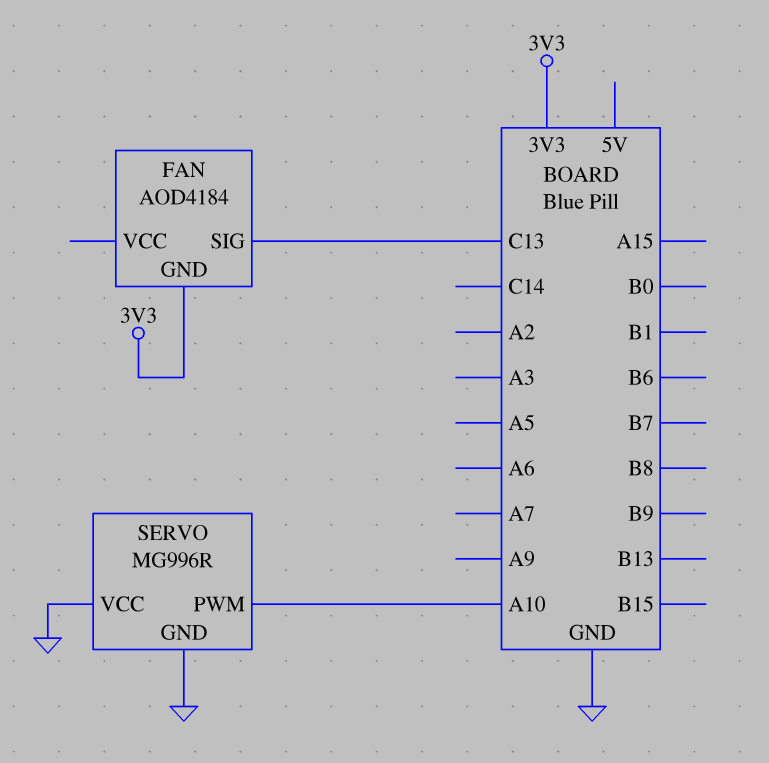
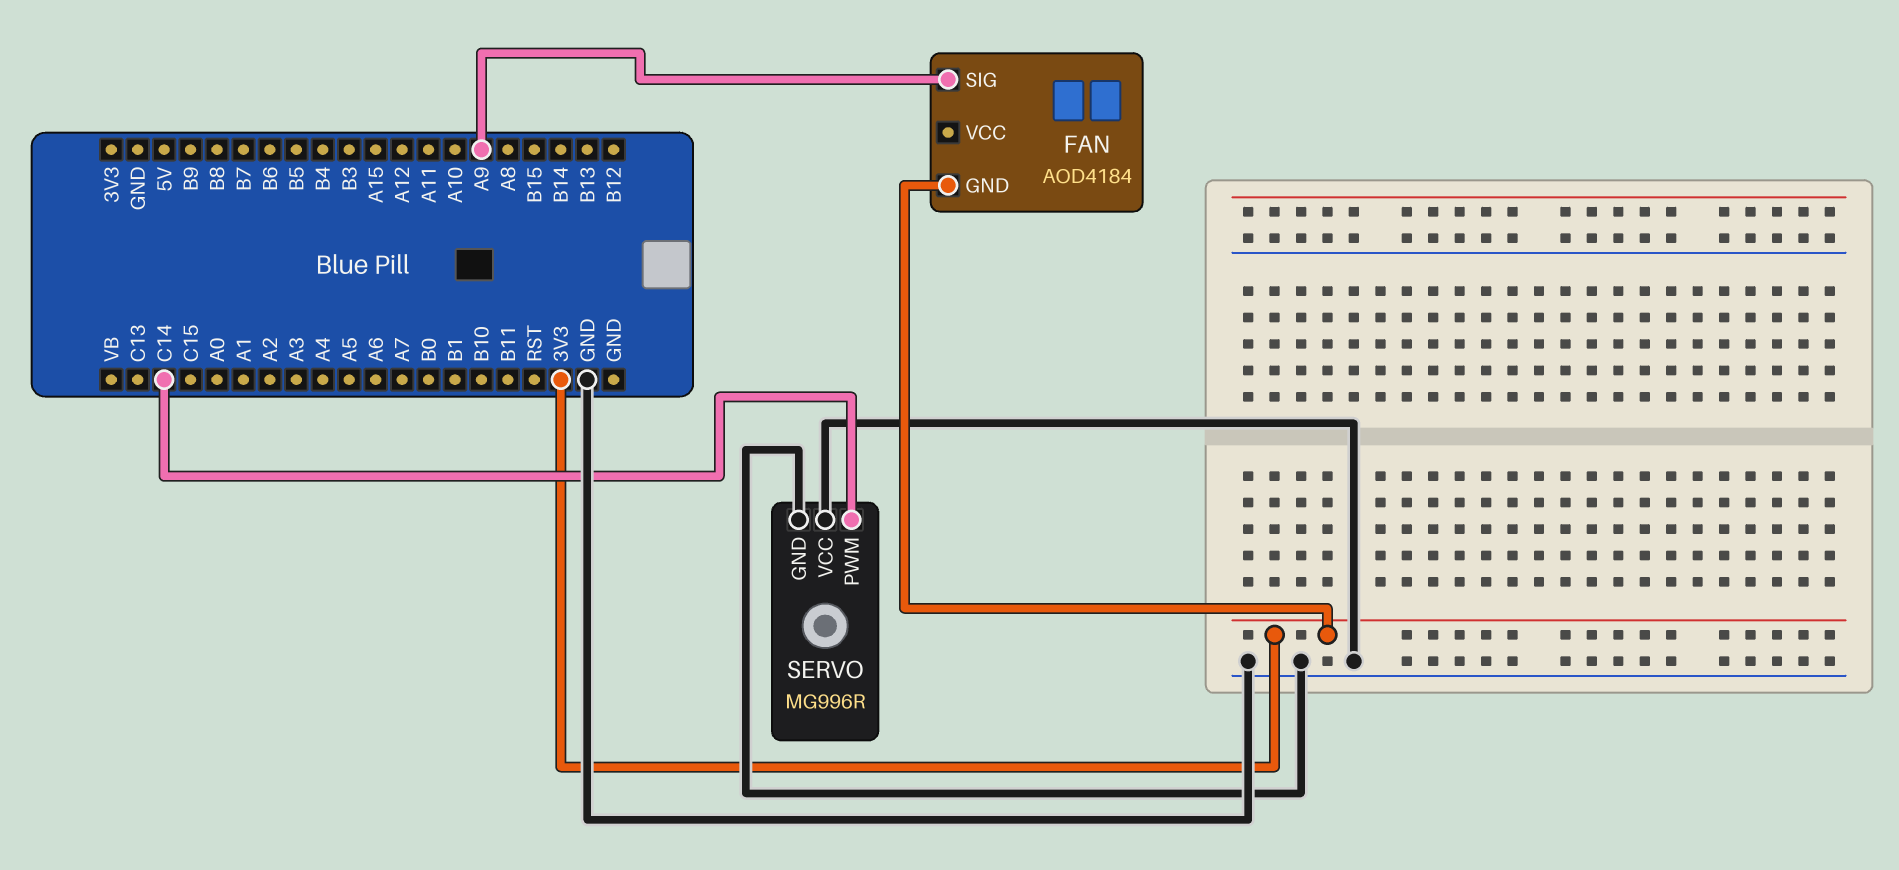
FAN pin SIG: C13 -> A9
SERVO pin PWM: A10 -> C14

